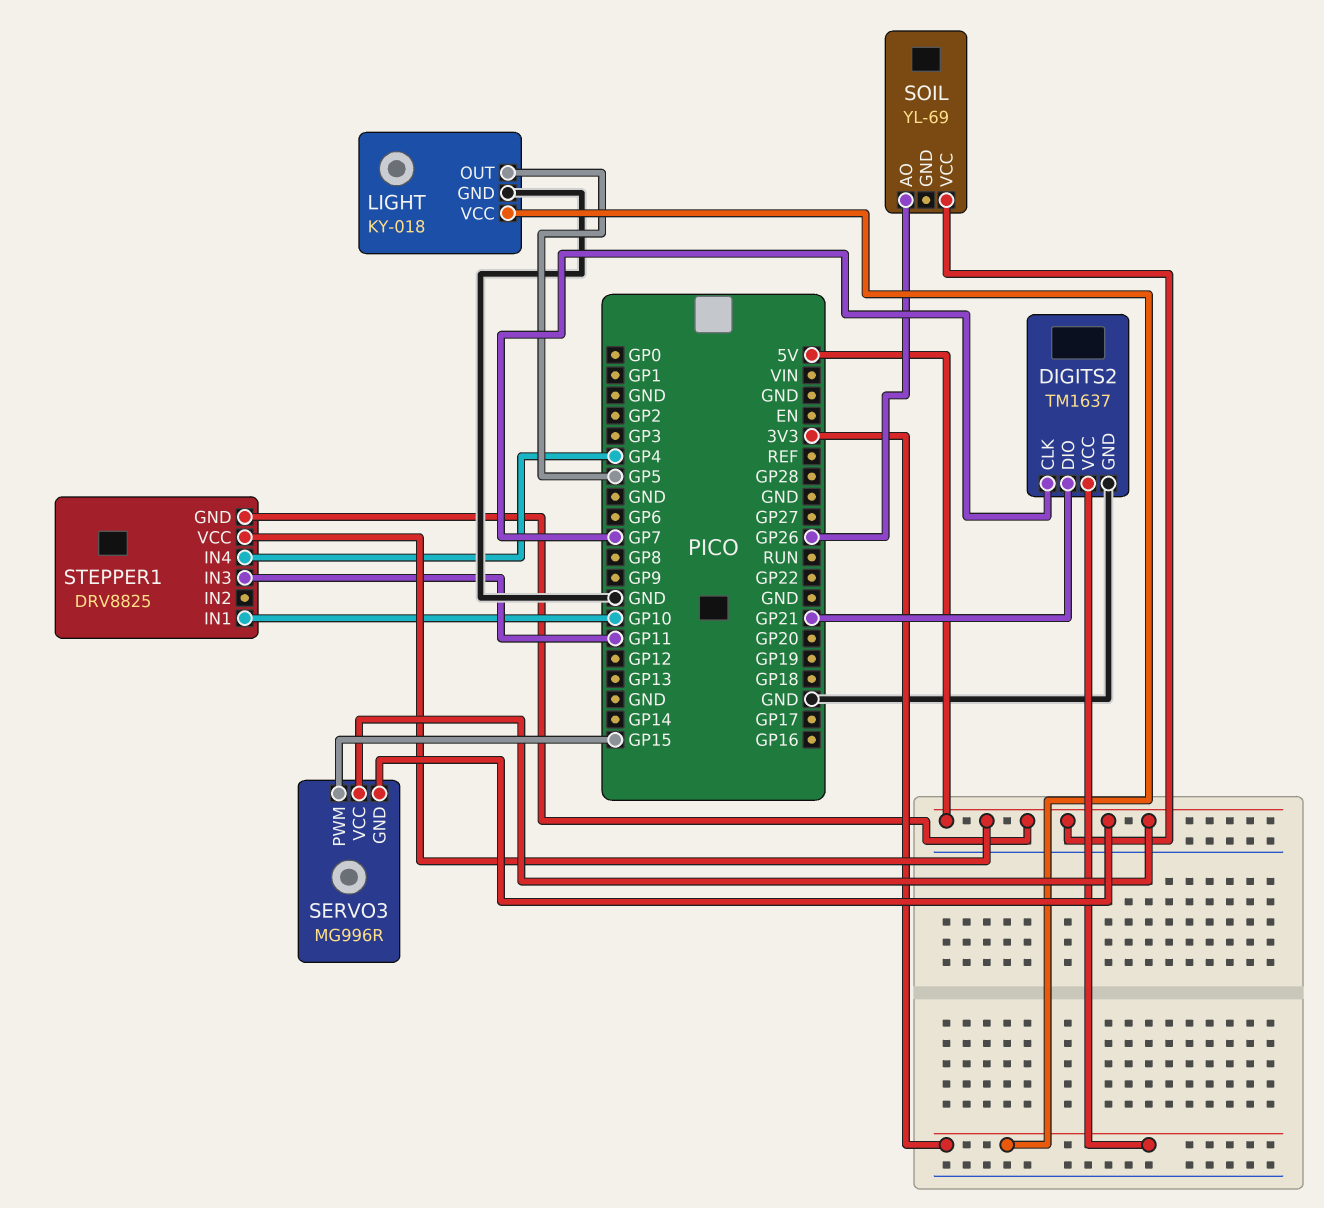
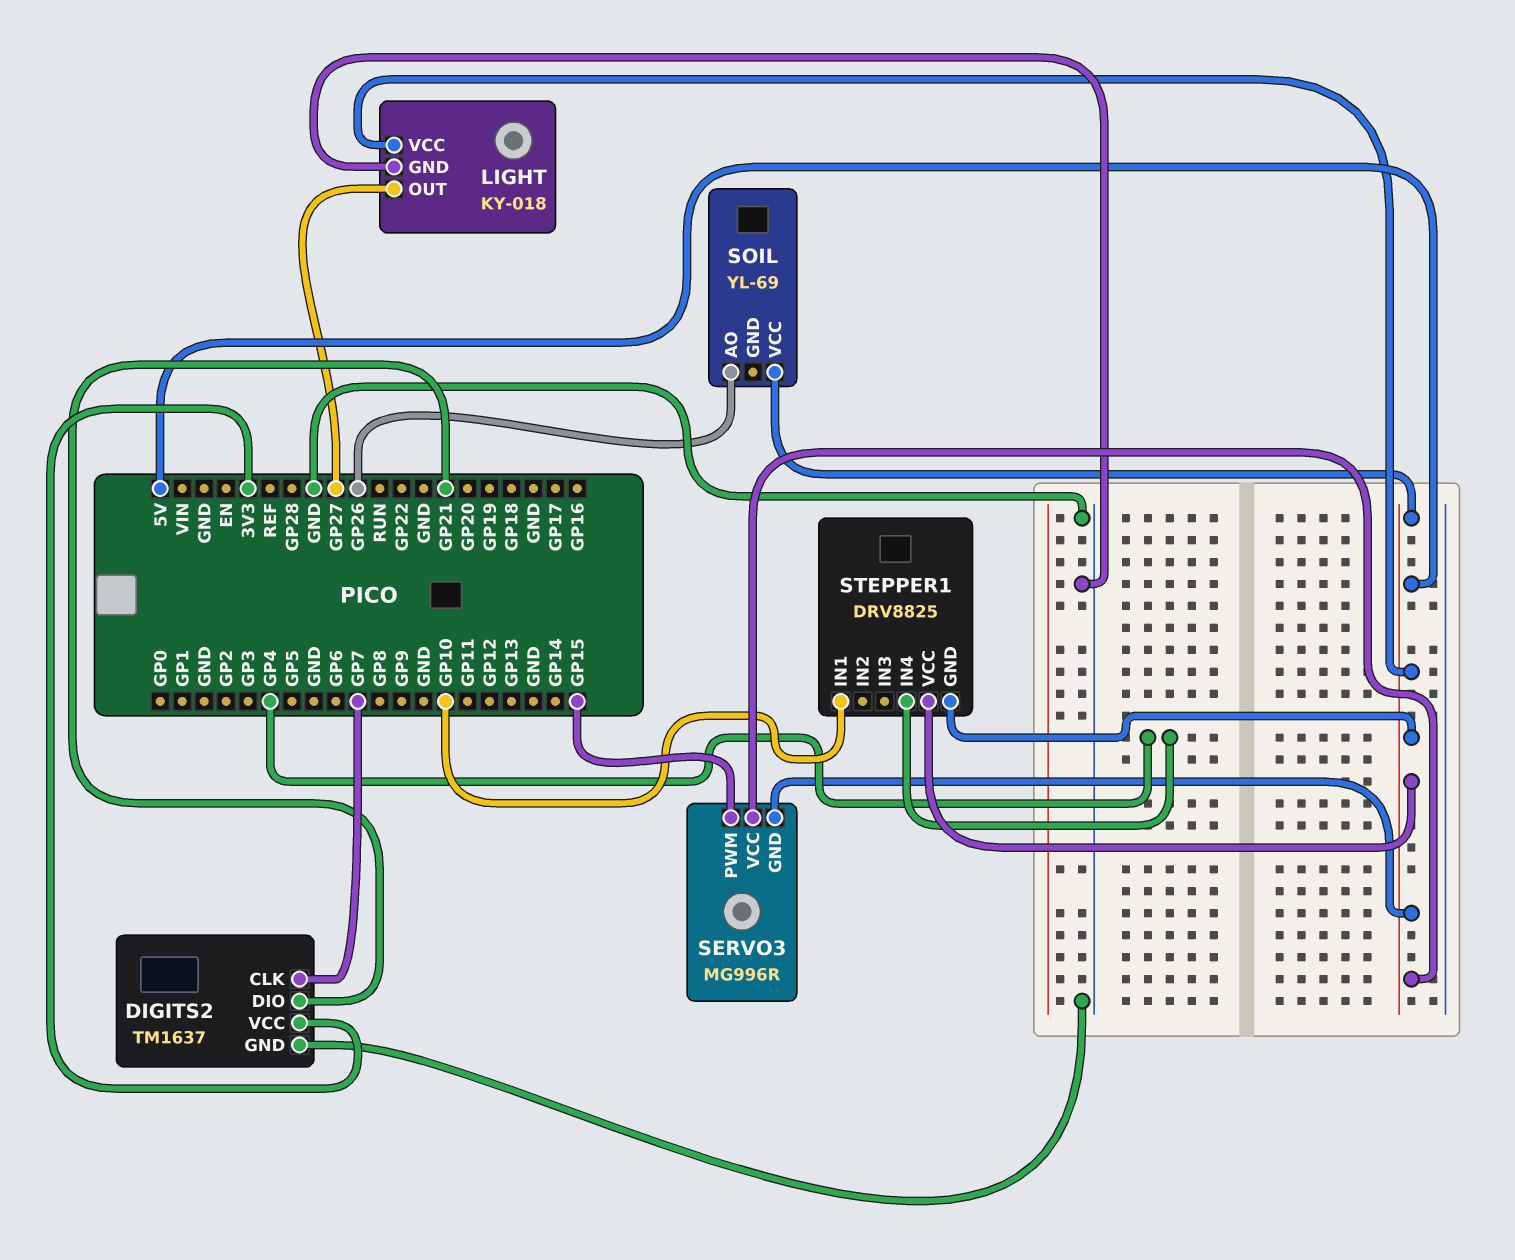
LIGHT pin OUT: GP5 -> GP27
LIGHT pin VCC: 3V3 -> 5V
STEPPER1 pin IN3: GP11 -> none

